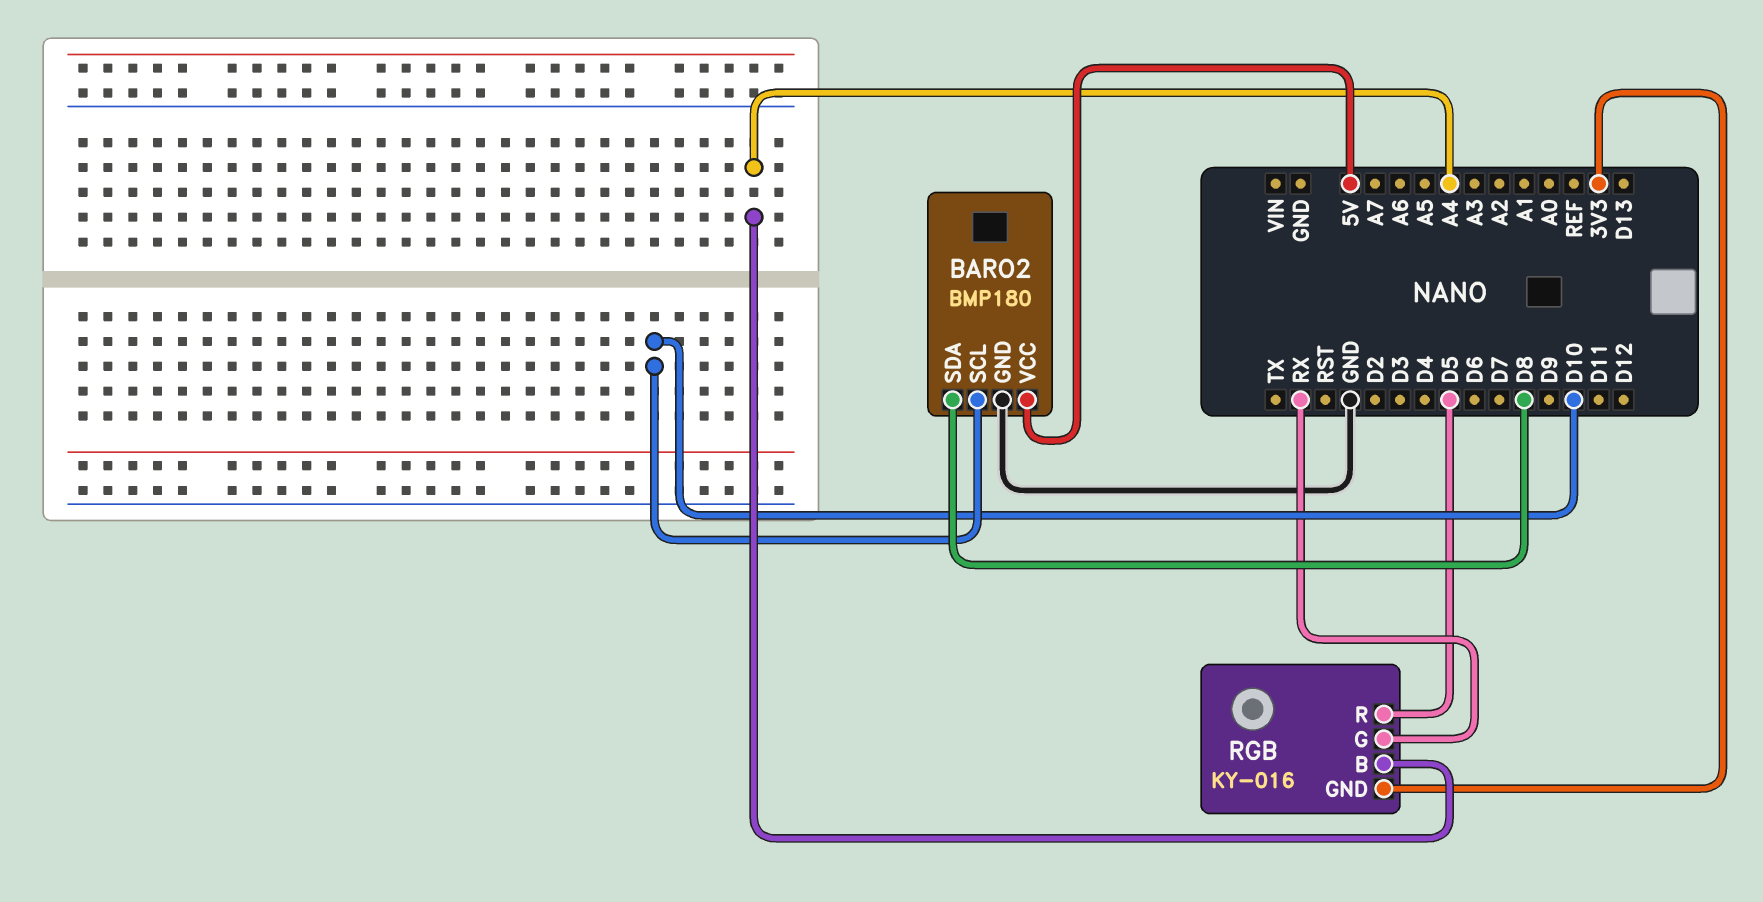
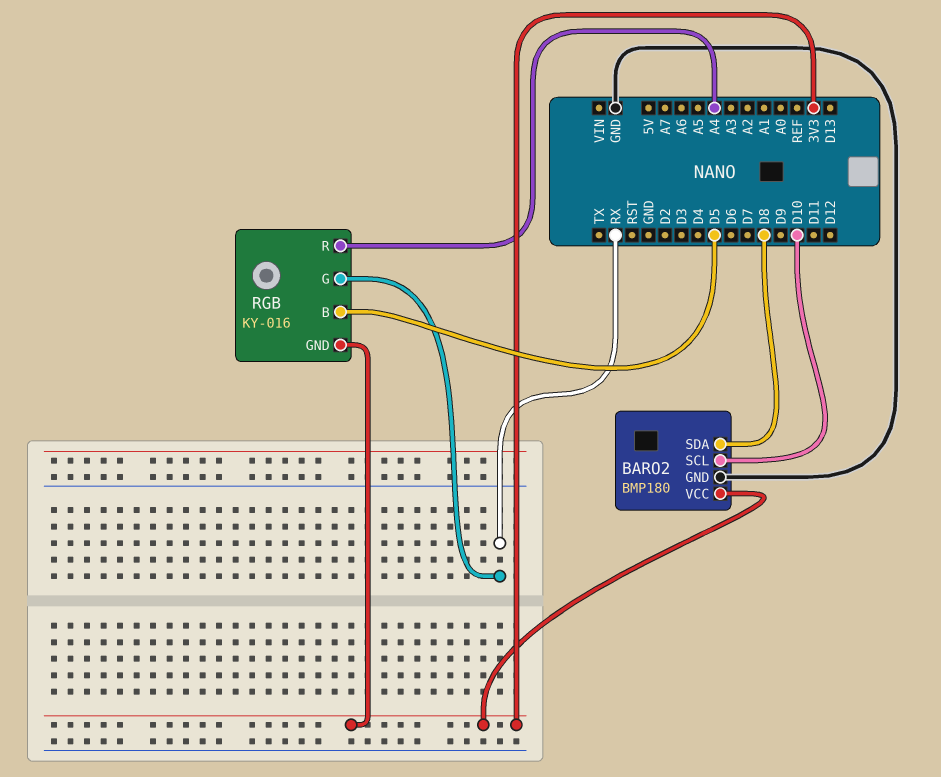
BARO2 pin VCC: 5V -> 3V3
RGB pin B: A4 -> D5
RGB pin R: D5 -> A4

